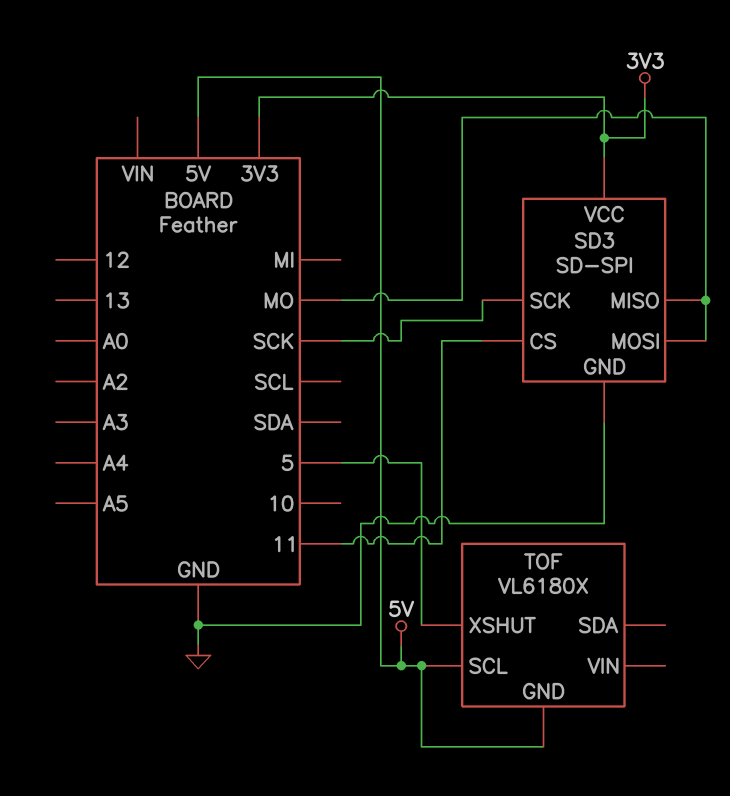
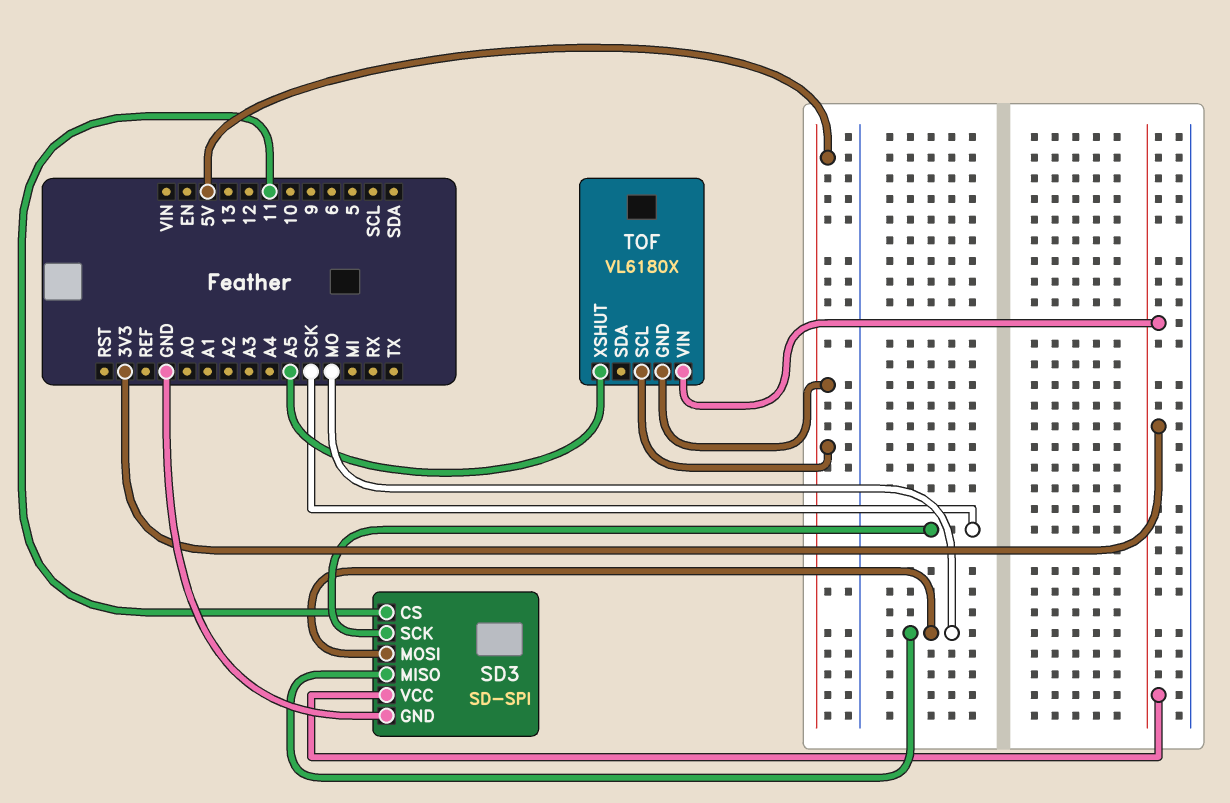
TOF pin VIN: none -> 3V3
TOF pin XSHUT: 5 -> A5

